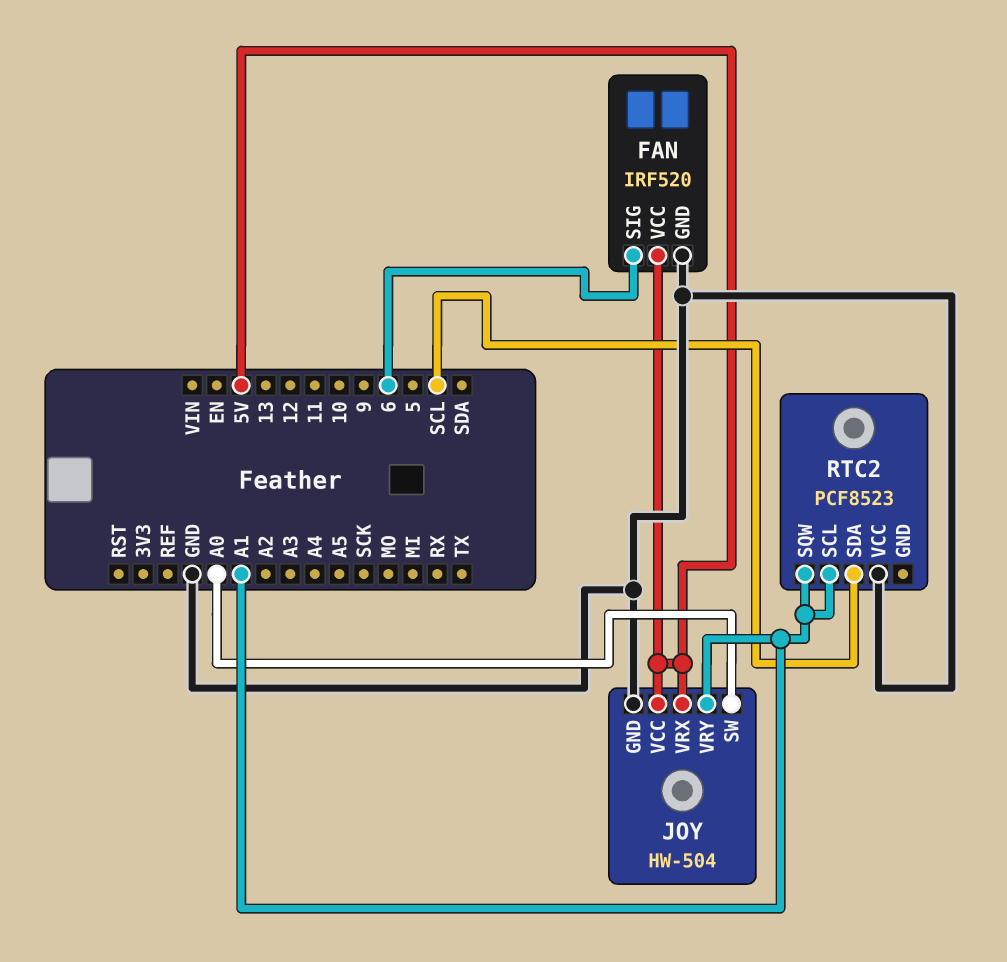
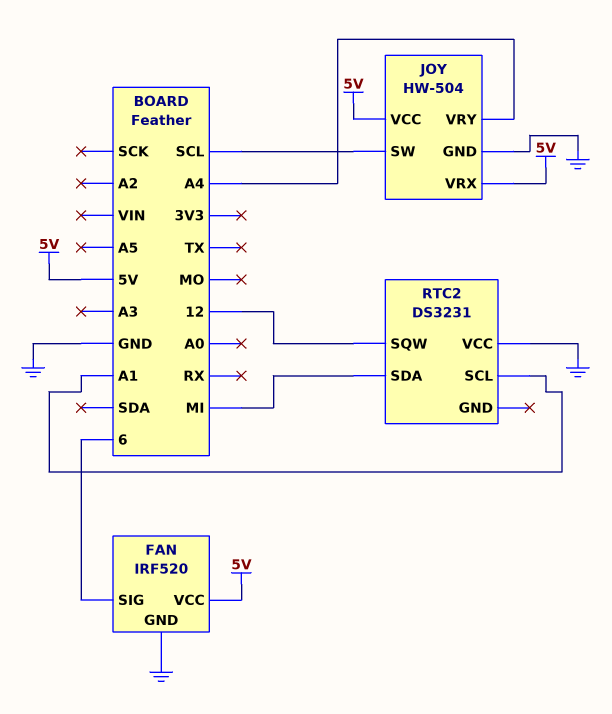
JOY pin SW: A0 -> SCL
JOY pin VRY: A1 -> A4
RTC2: PCF8523 -> DS3231
RTC2 pin SDA: SCL -> MI
RTC2 pin SQW: A1 -> 12

